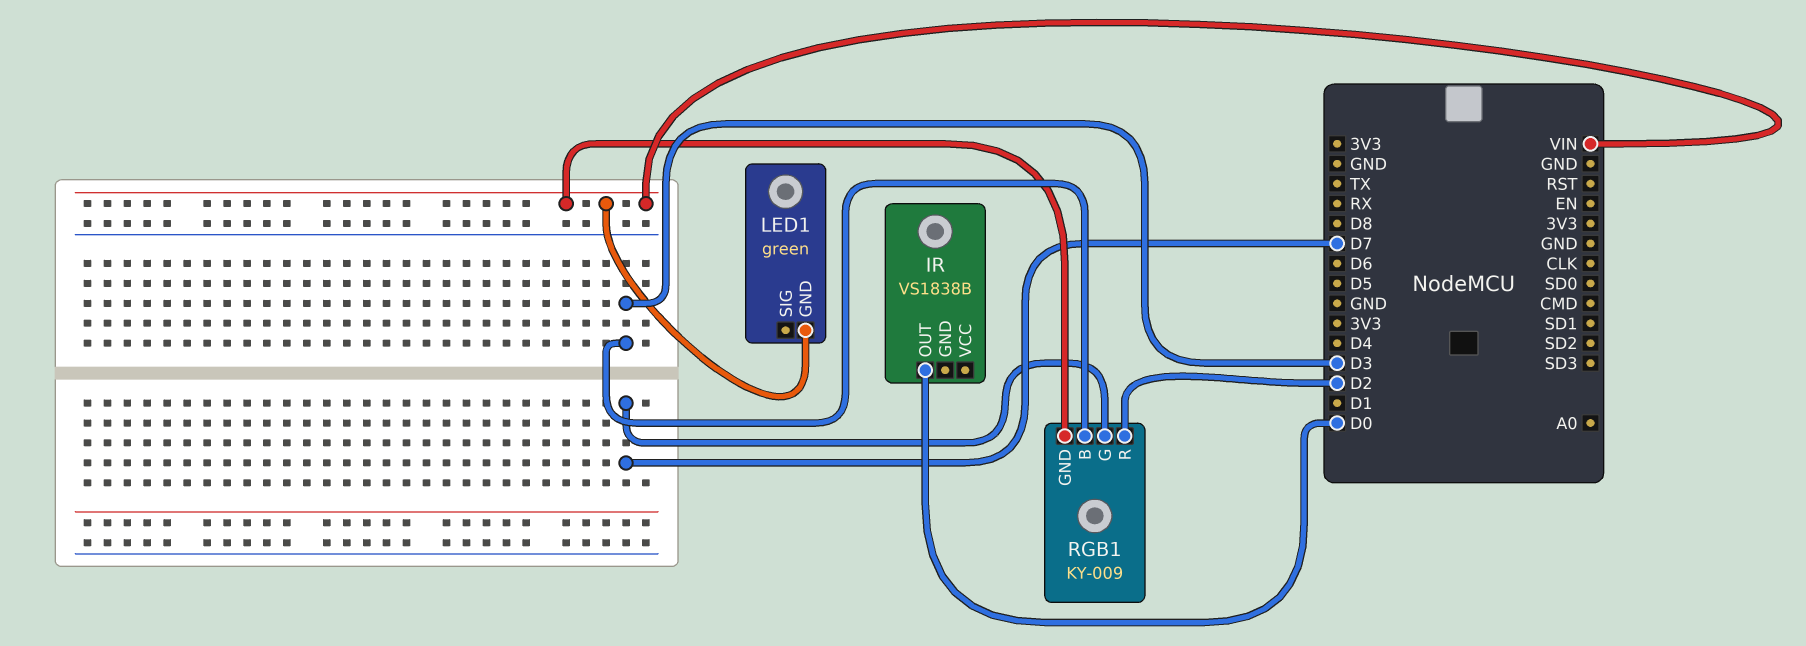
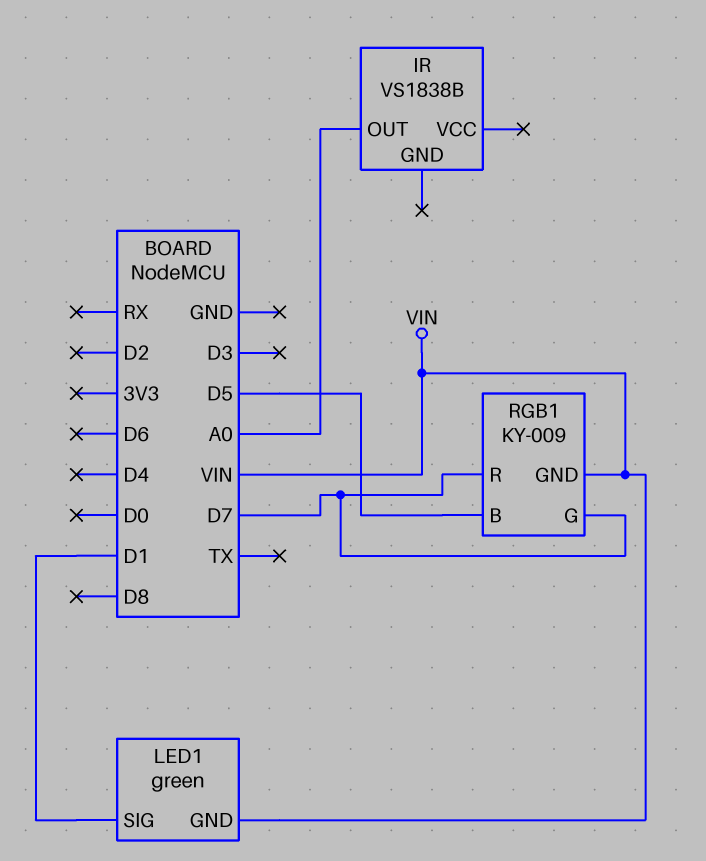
IR pin OUT: D0 -> A0
LED1 pin SIG: none -> D1
RGB1 pin B: D3 -> D5
RGB1 pin R: D2 -> D7

